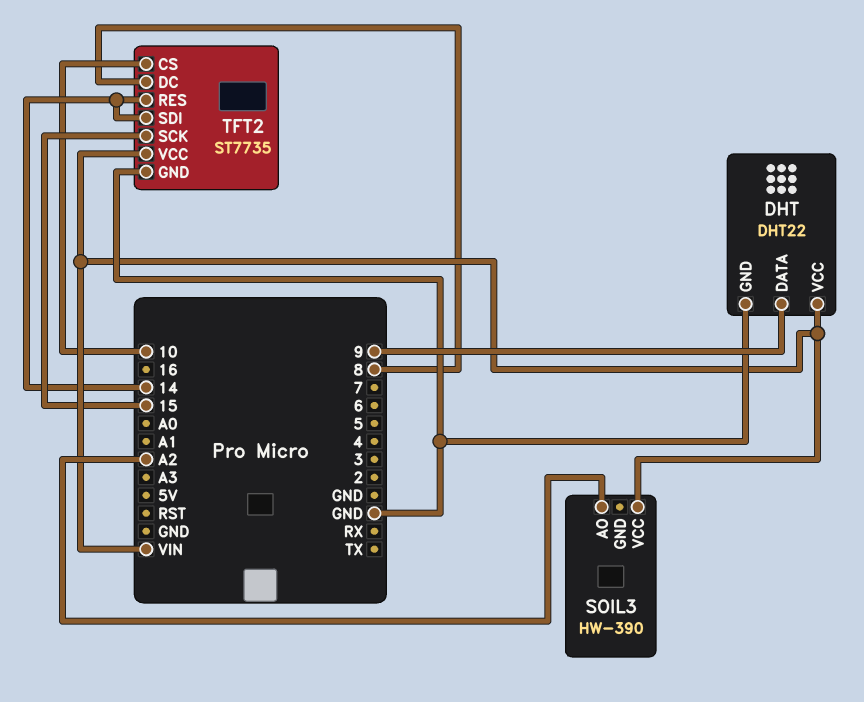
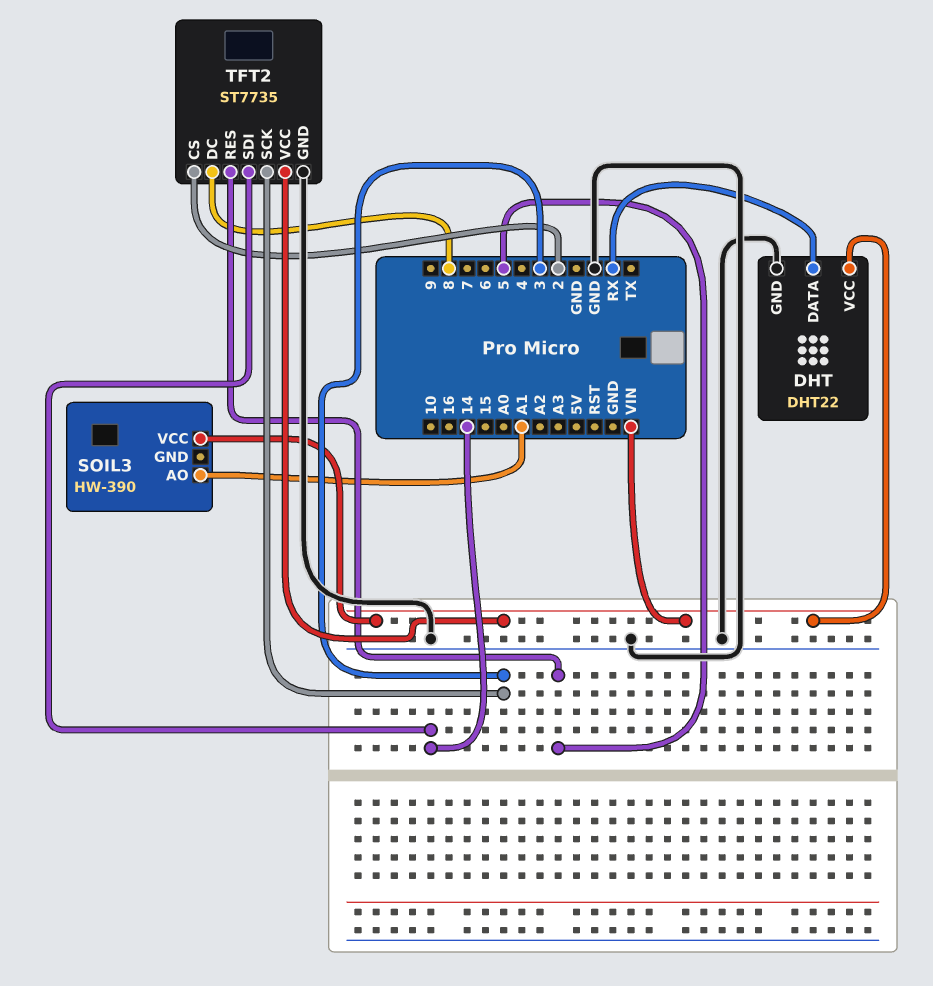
DHT pin DATA: 9 -> RX
SOIL3 pin AO: A2 -> A1
TFT2 pin CS: 10 -> 2
TFT2 pin RES: 14 -> 5
TFT2 pin SCK: 15 -> 3

